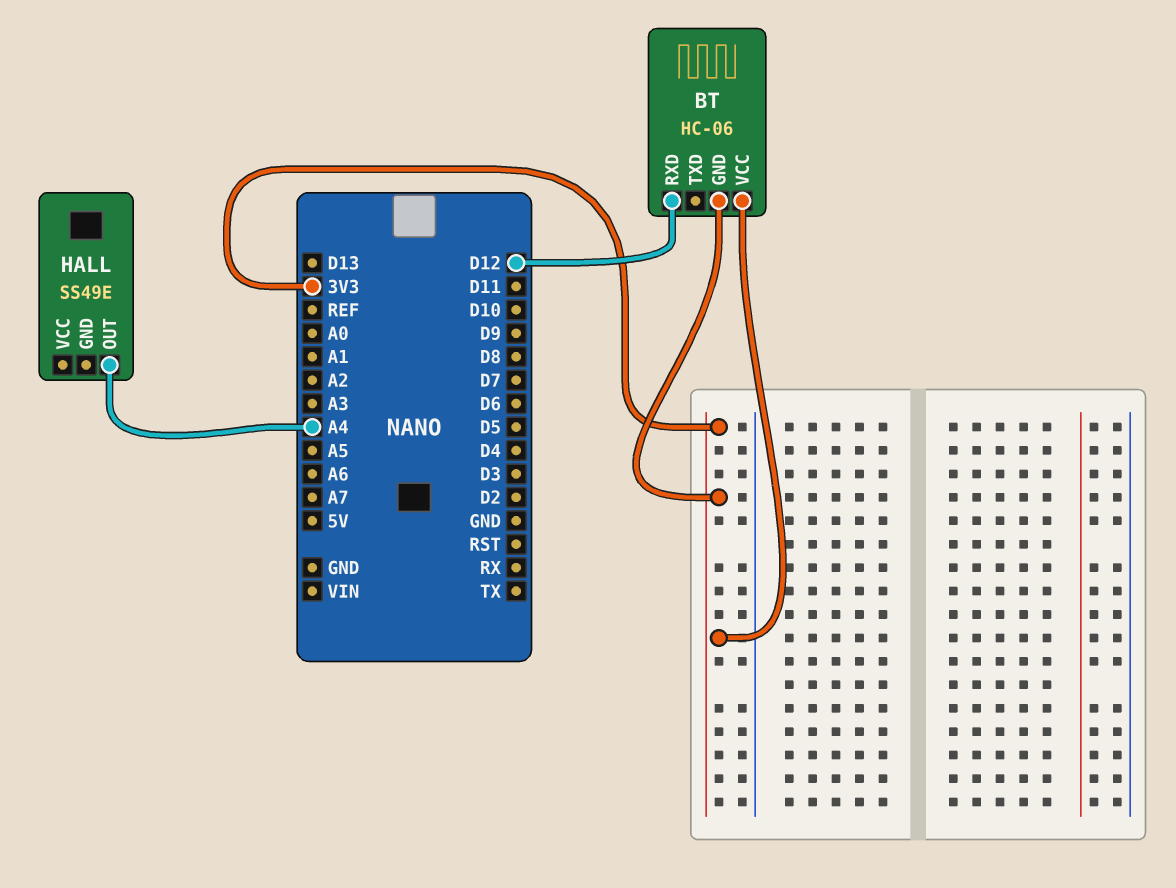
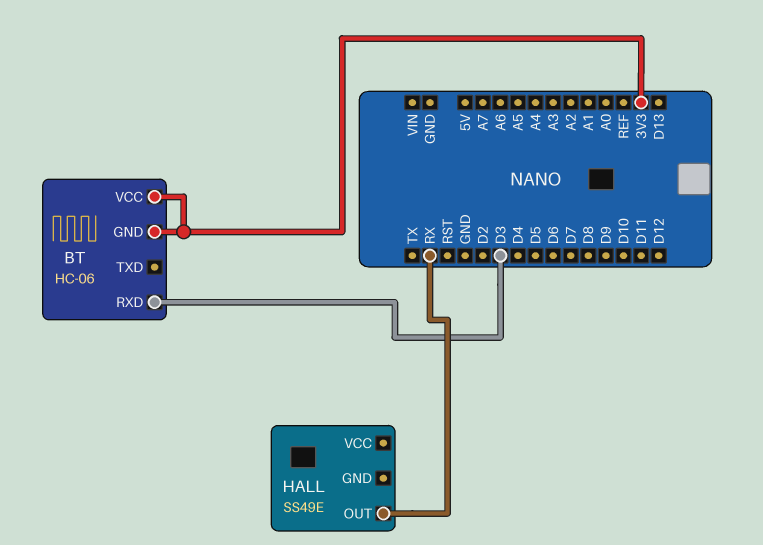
BT pin RXD: D12 -> D3
HALL pin OUT: A4 -> RX

